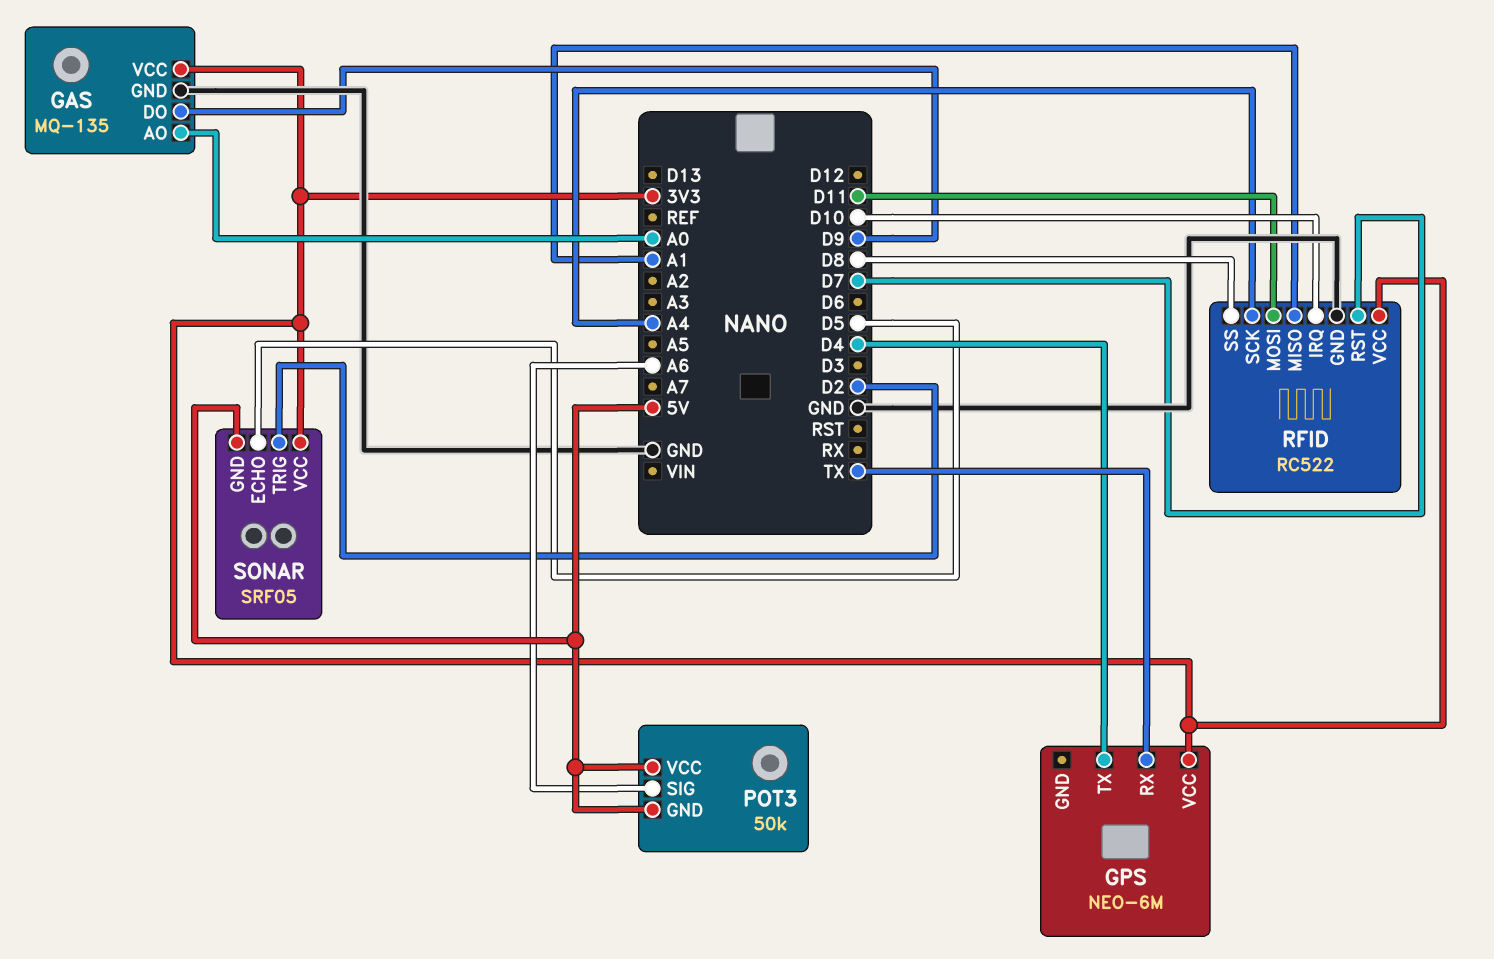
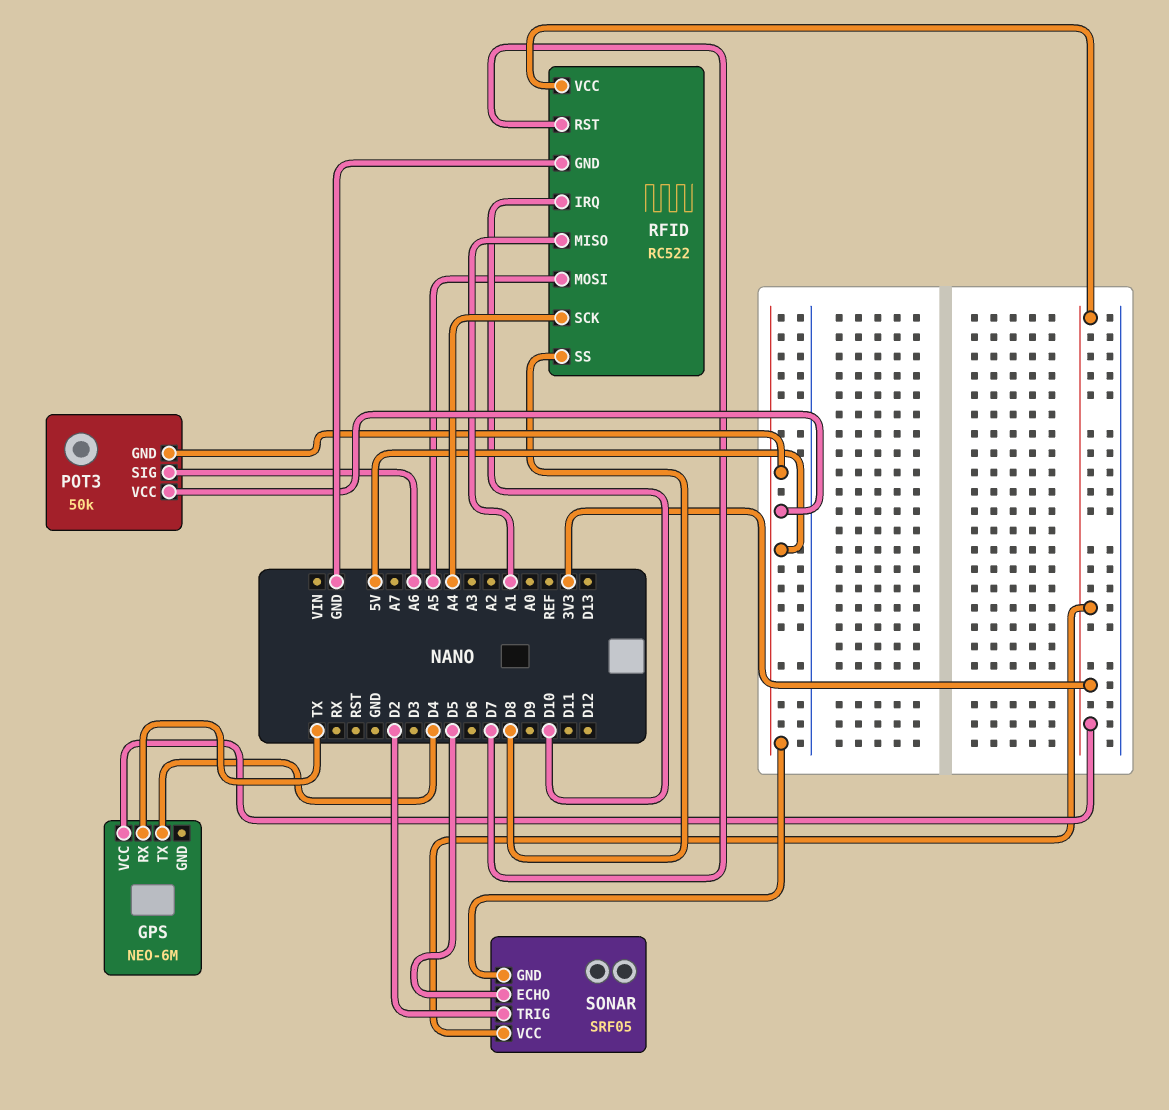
GAS: MQ-135 -> none
GAS pin AO: A0 -> none
GAS pin DO: D9 -> none
GAS pin GND: GND -> none
GAS pin VCC: 3V3 -> none
RFID pin MOSI: D11 -> A5

